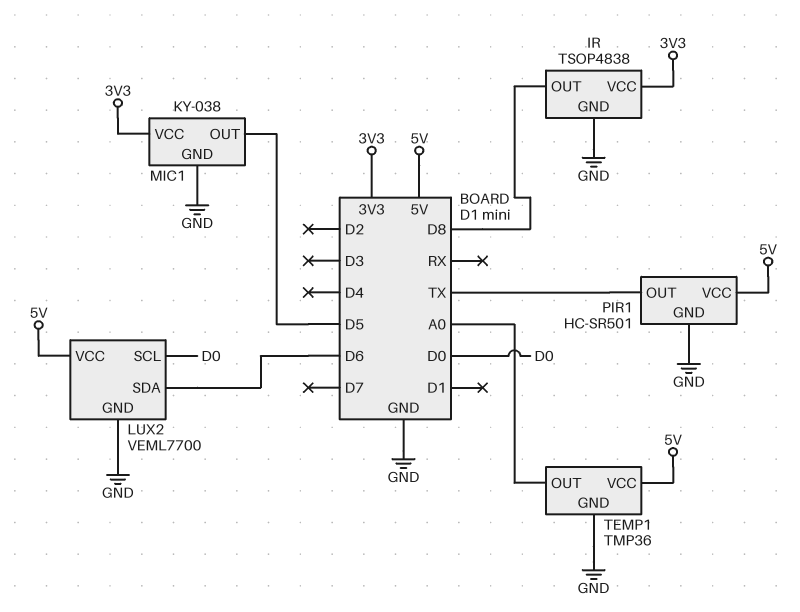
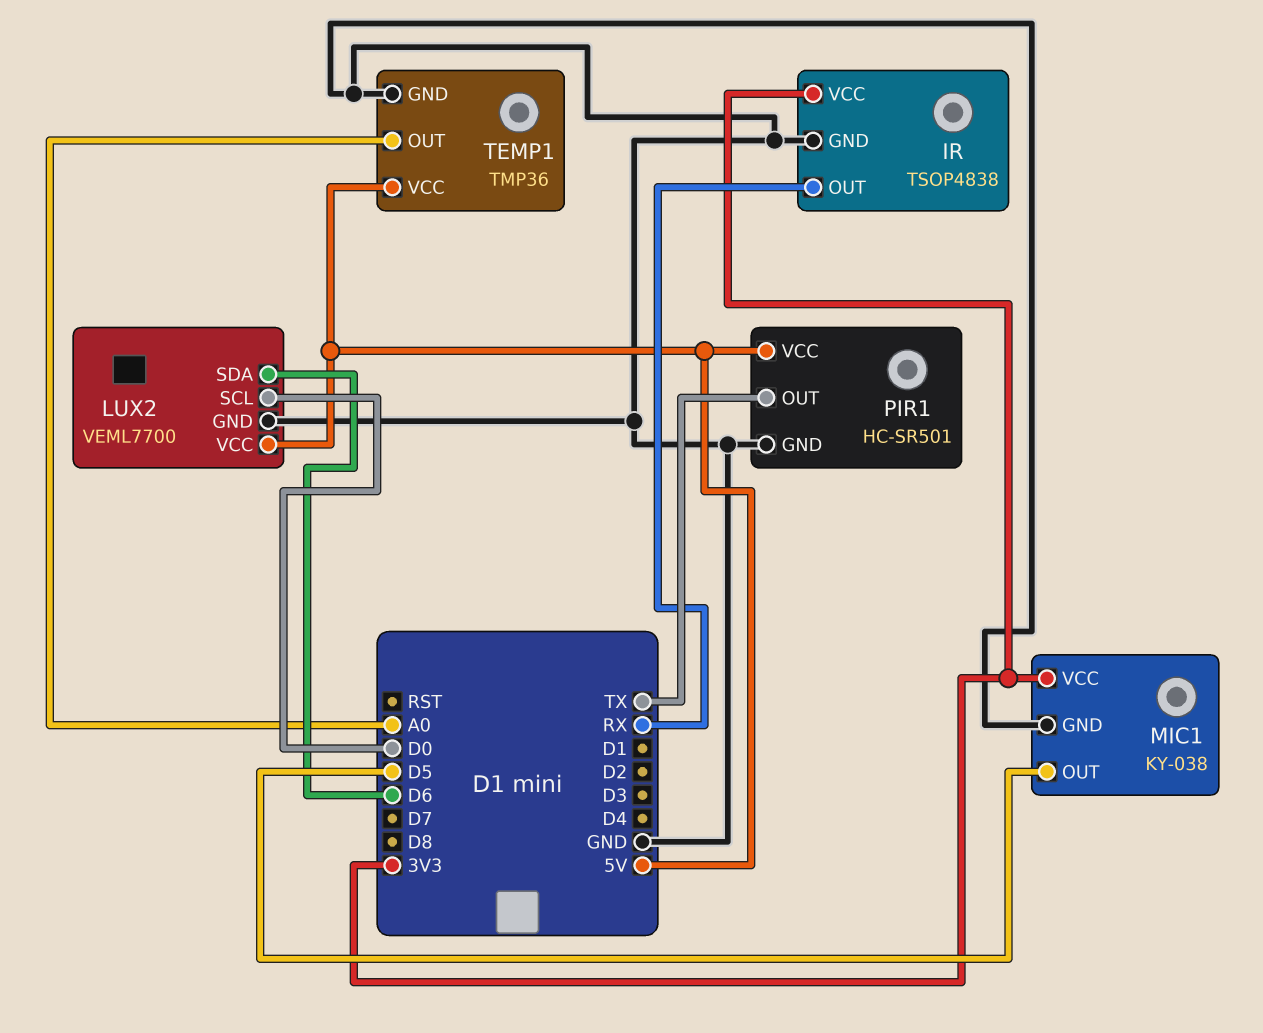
IR pin OUT: D8 -> RX

